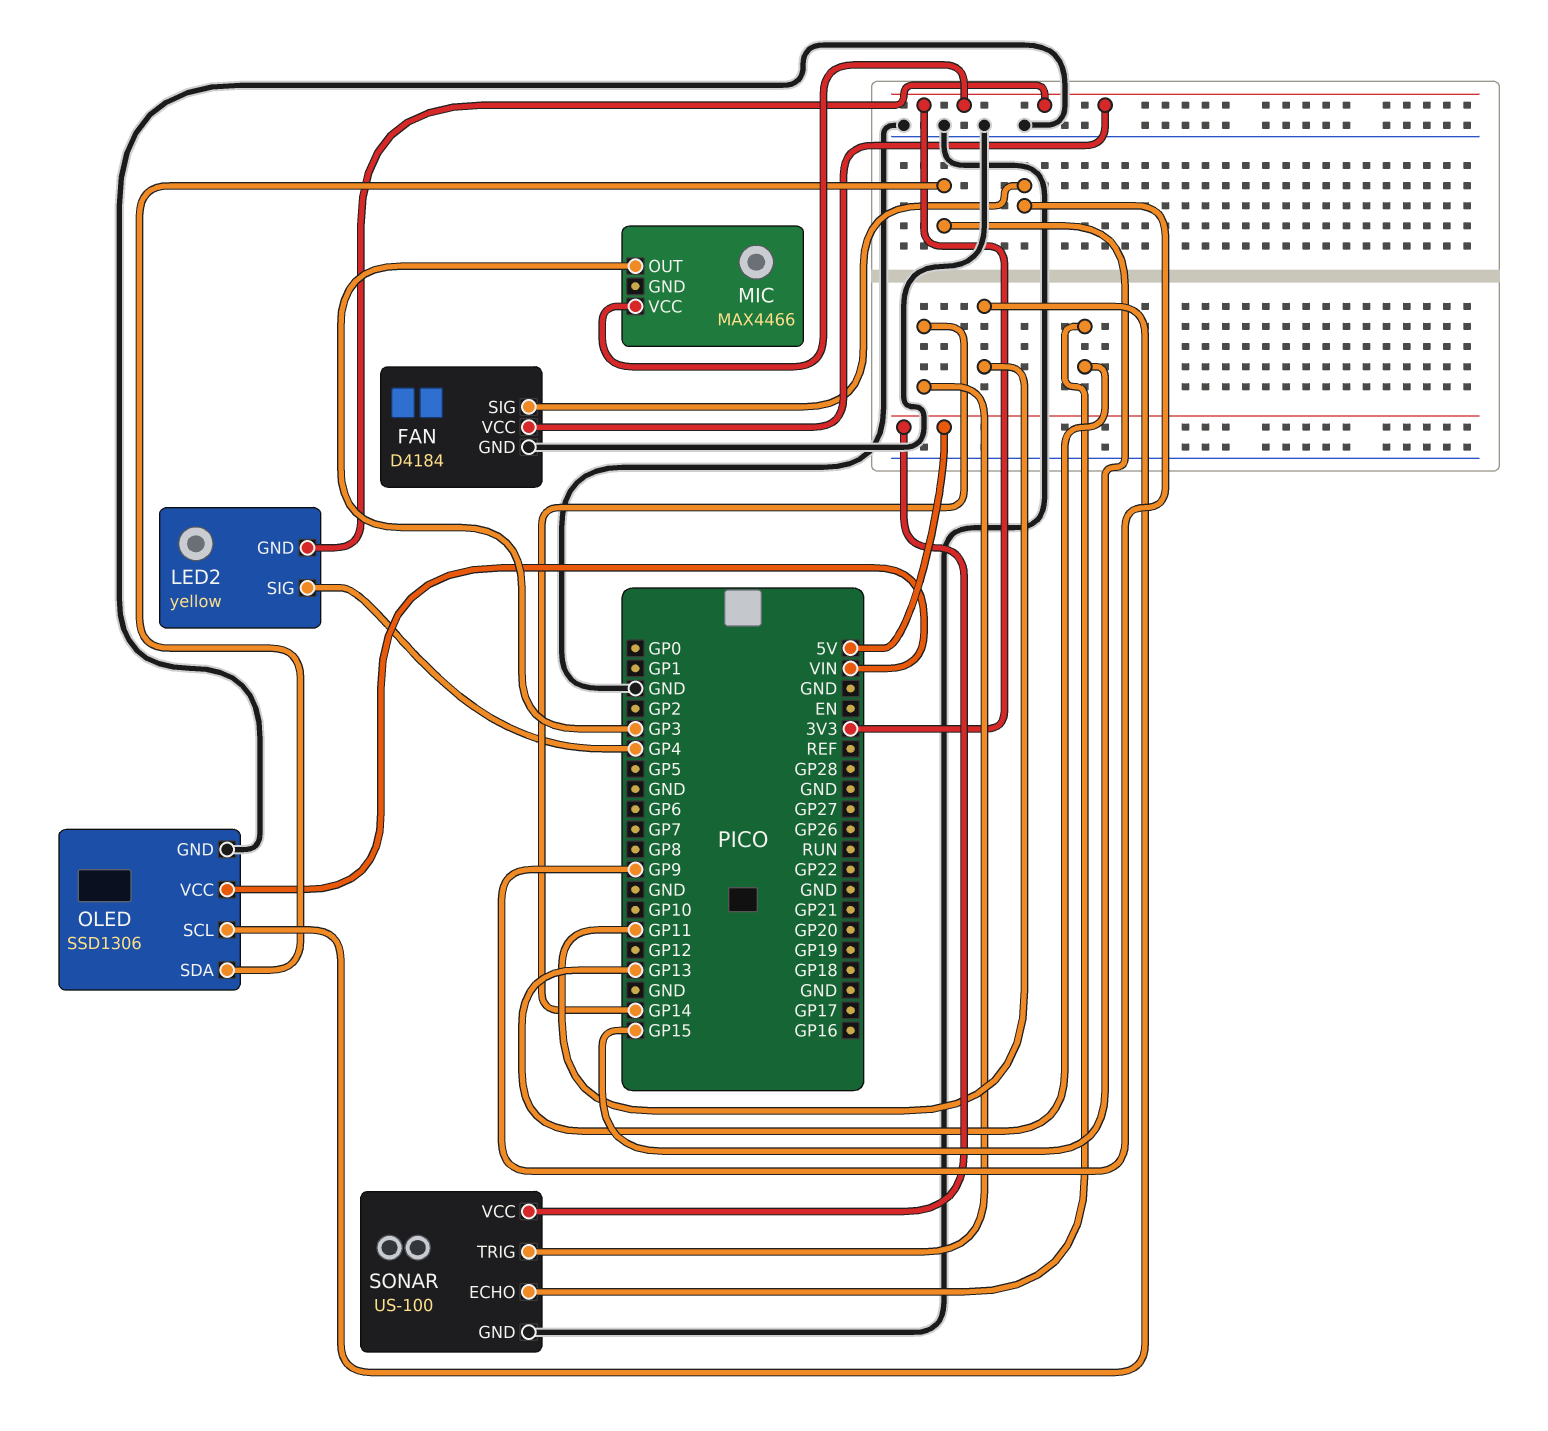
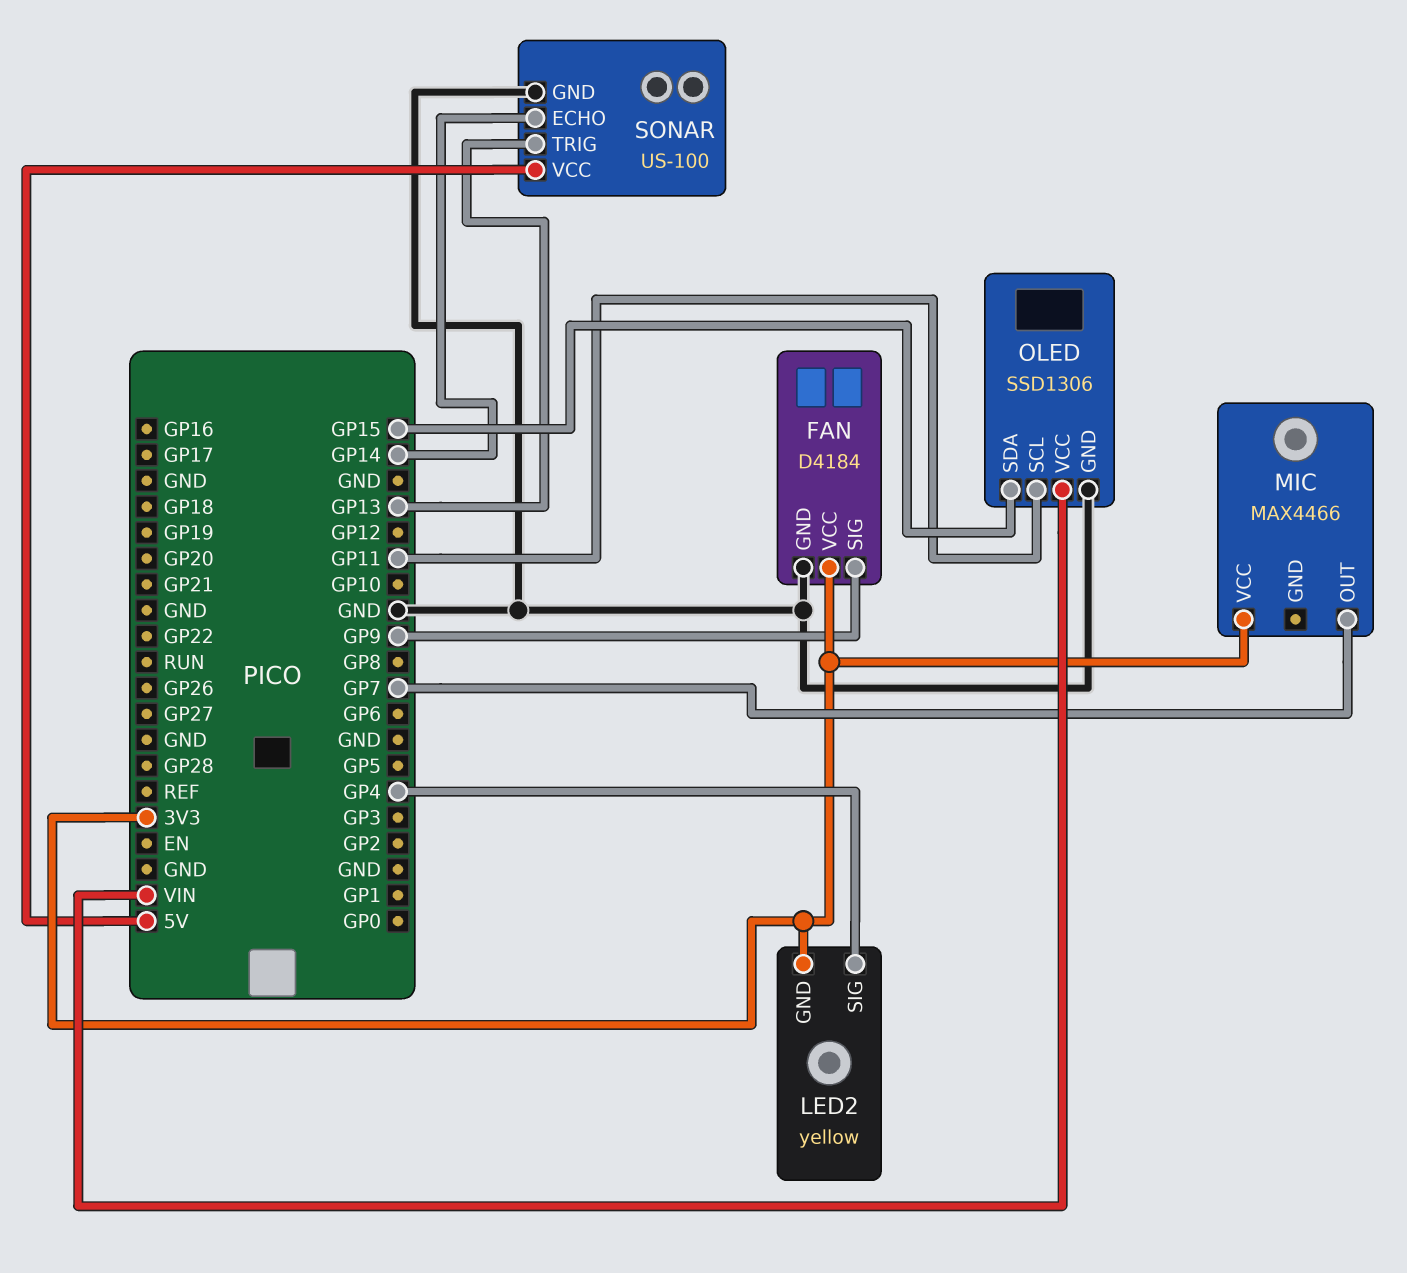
MIC pin OUT: GP3 -> GP7
SONAR pin ECHO: GP13 -> GP14
SONAR pin TRIG: GP14 -> GP13

